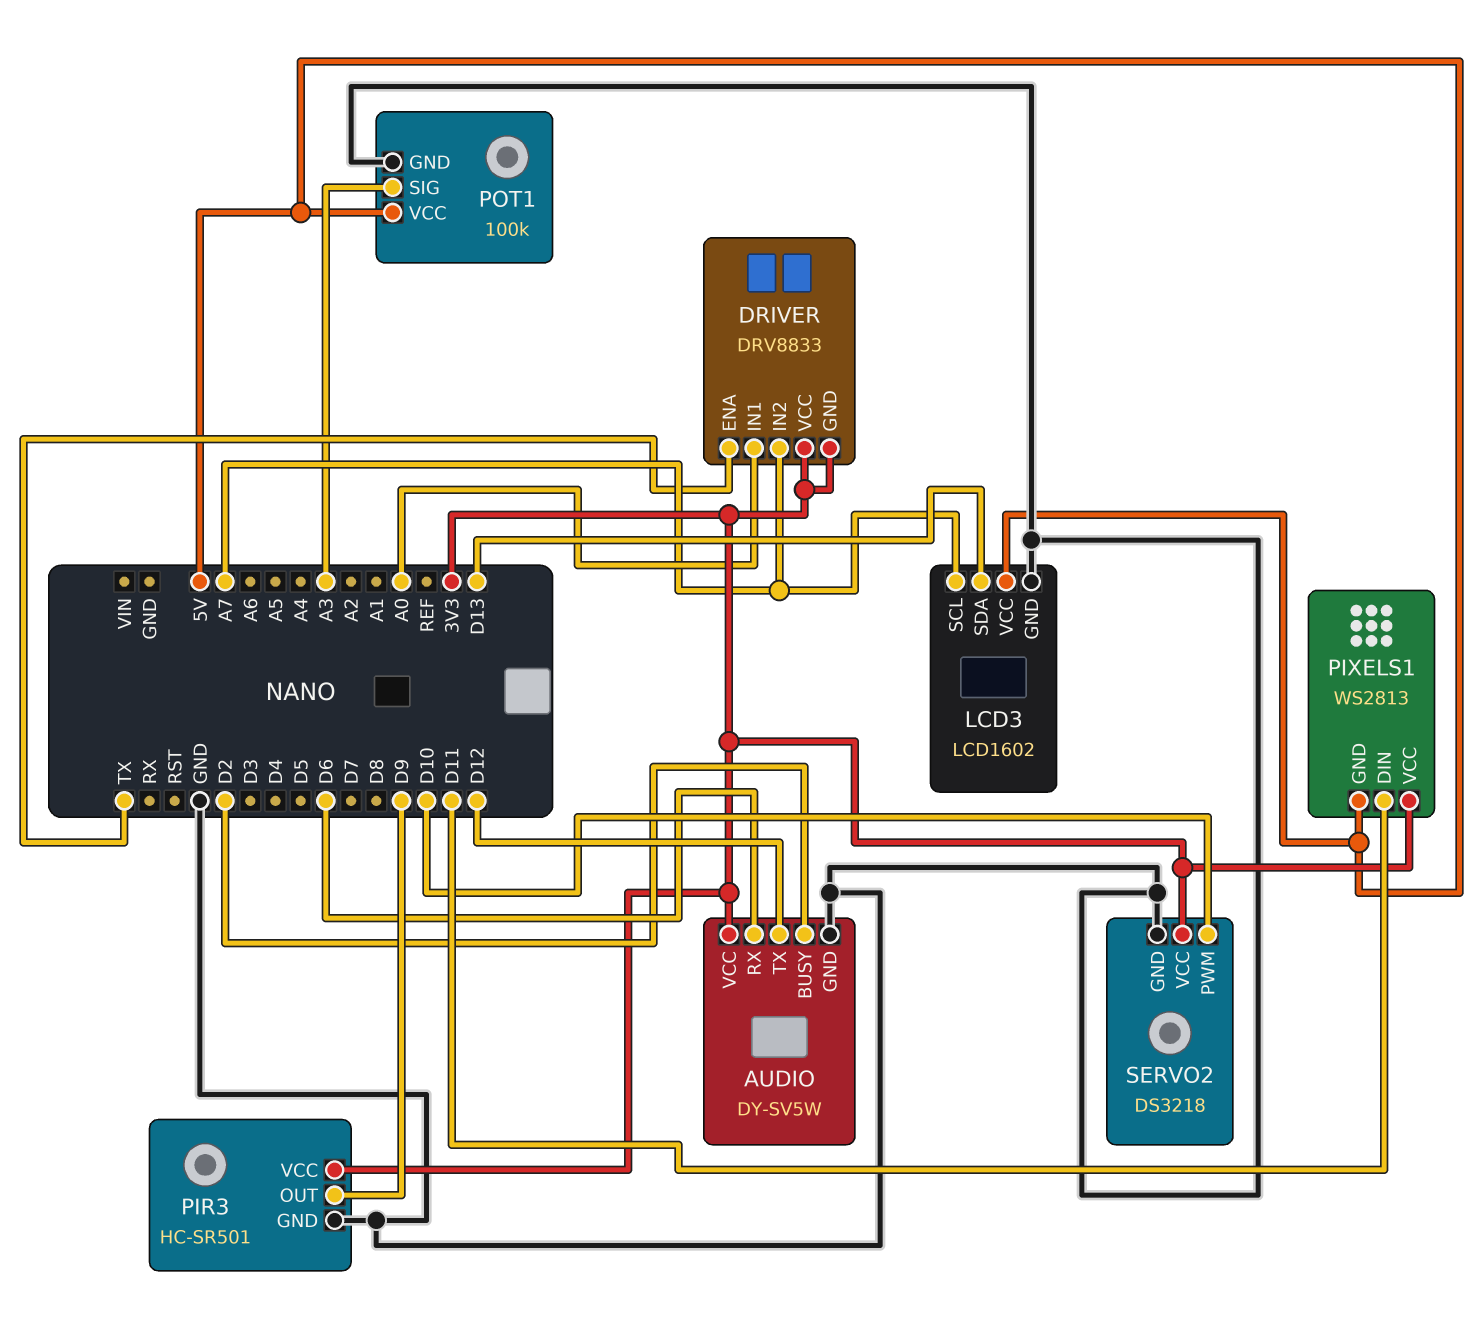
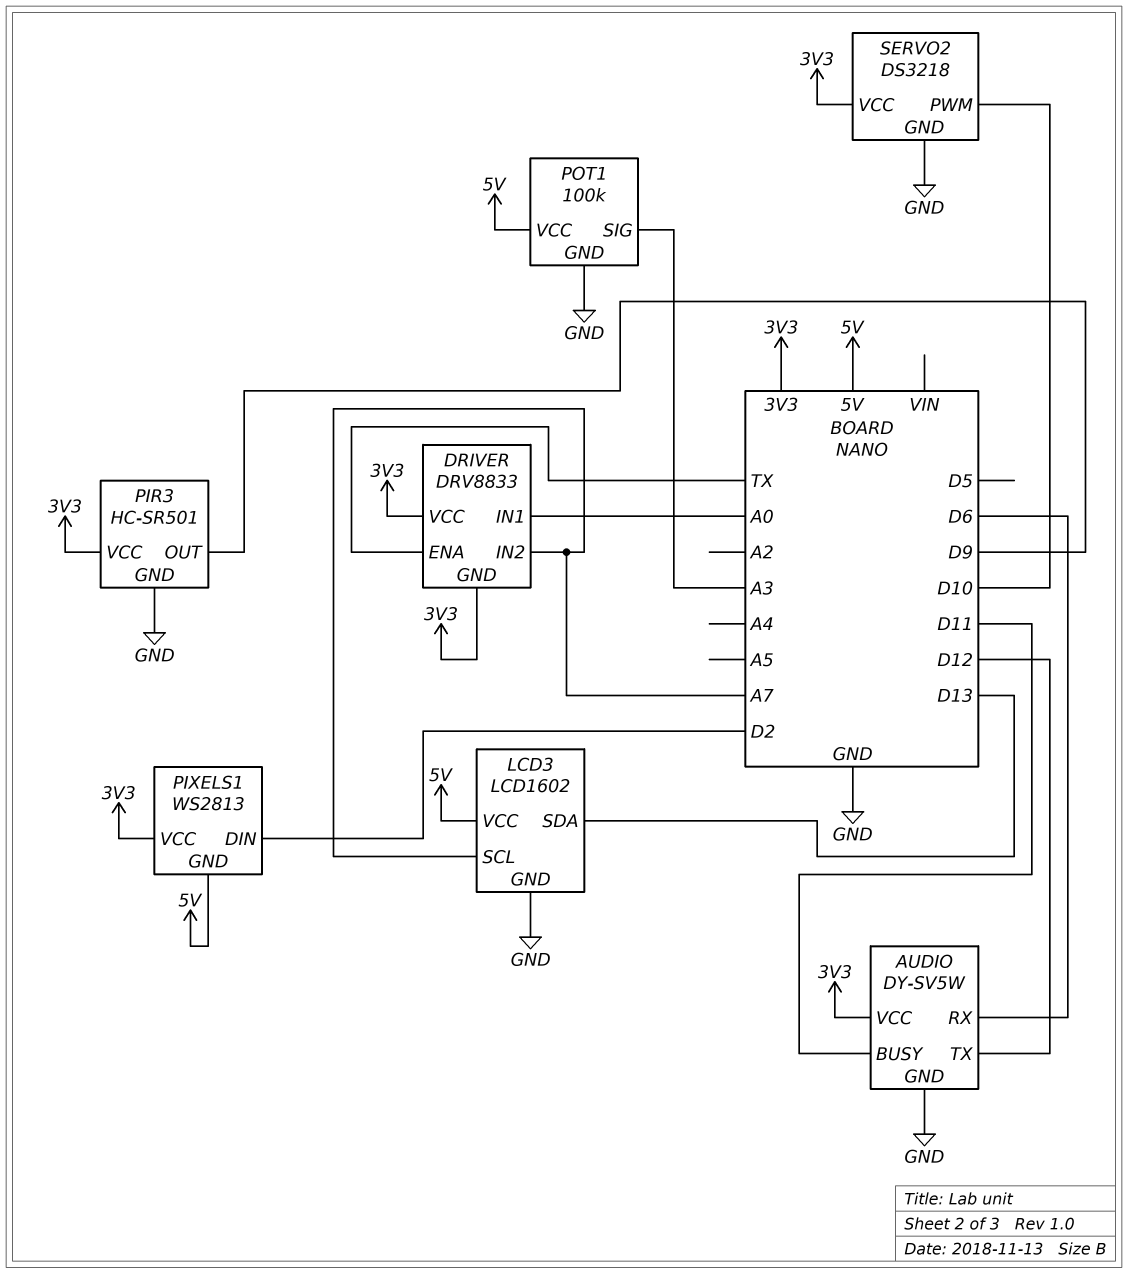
AUDIO pin BUSY: D2 -> D11
PIXELS1 pin DIN: D11 -> D2

